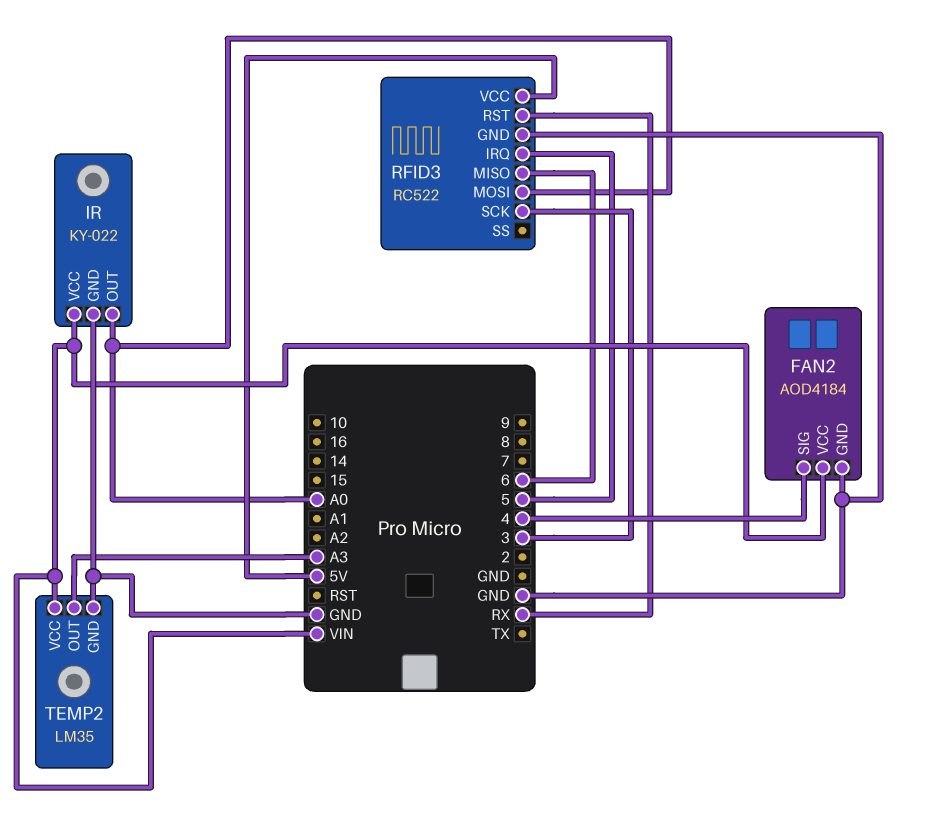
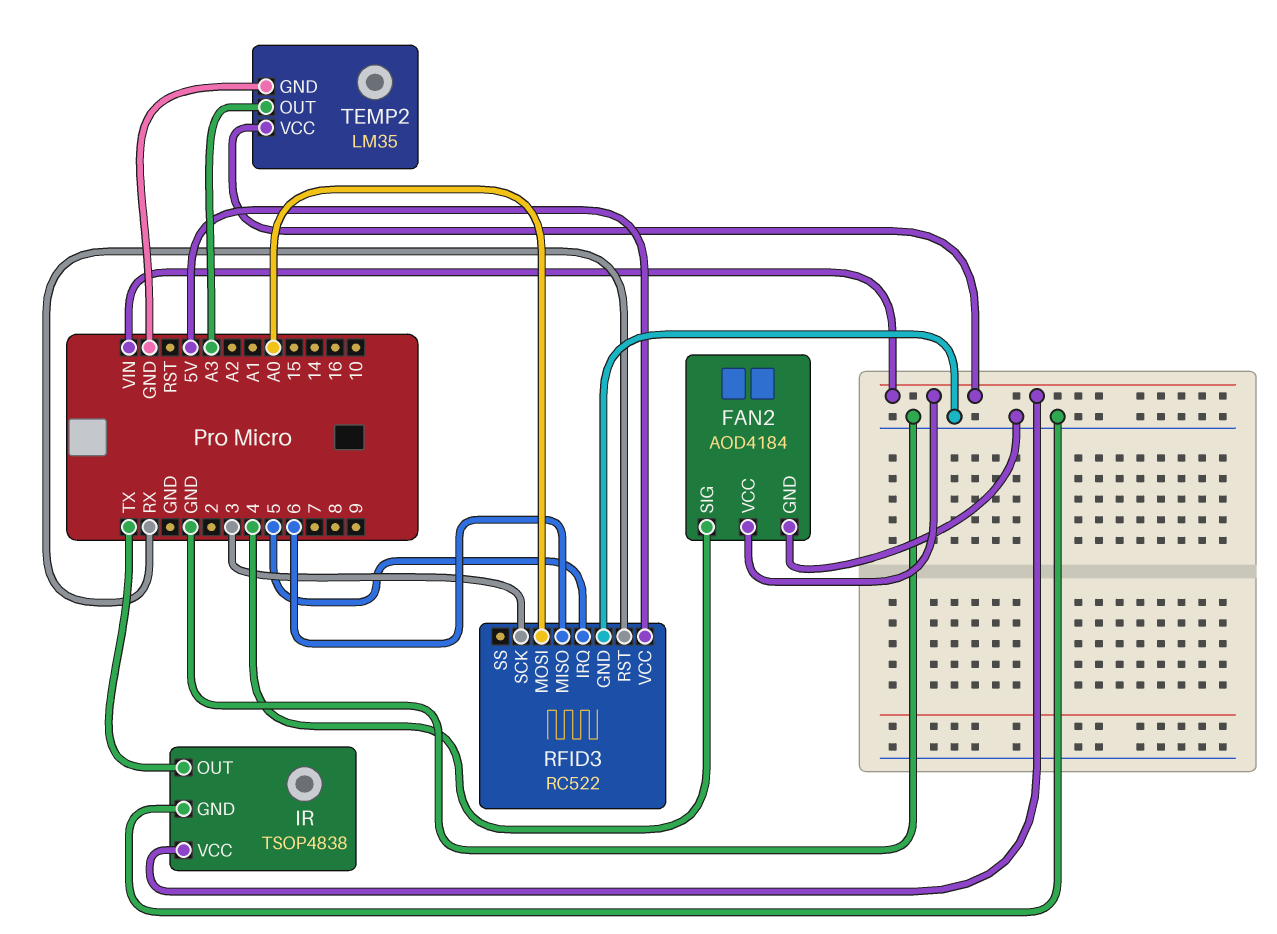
IR: KY-022 -> TSOP4838
IR pin OUT: A0 -> TX

